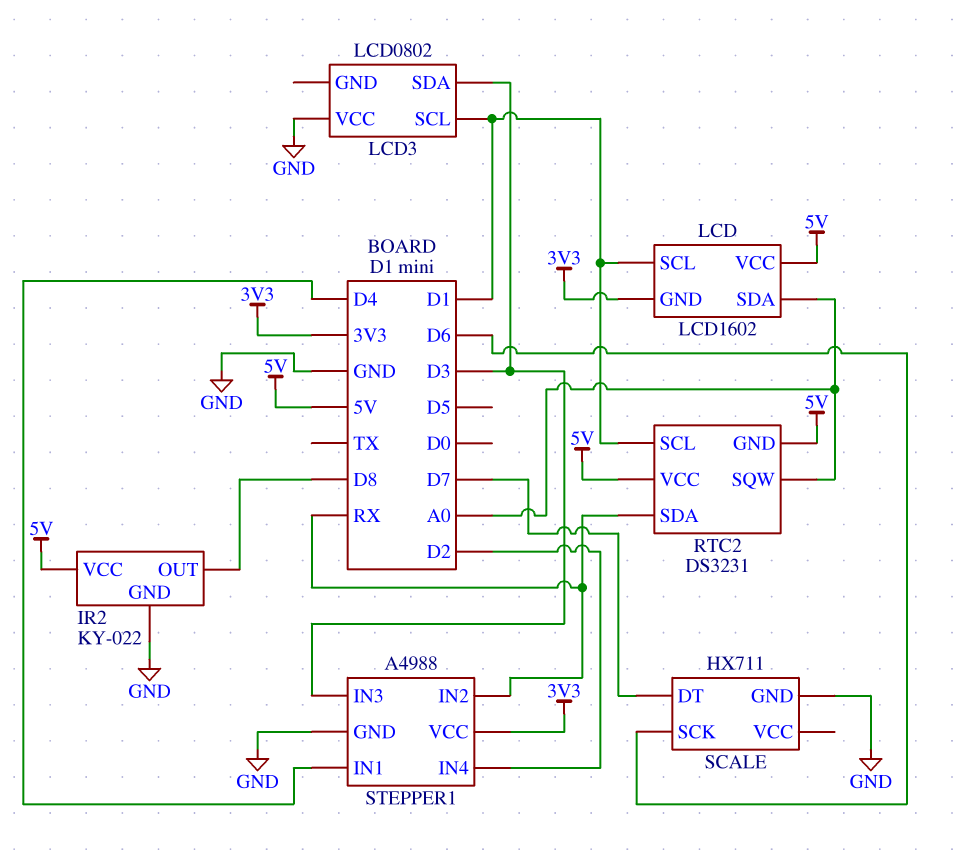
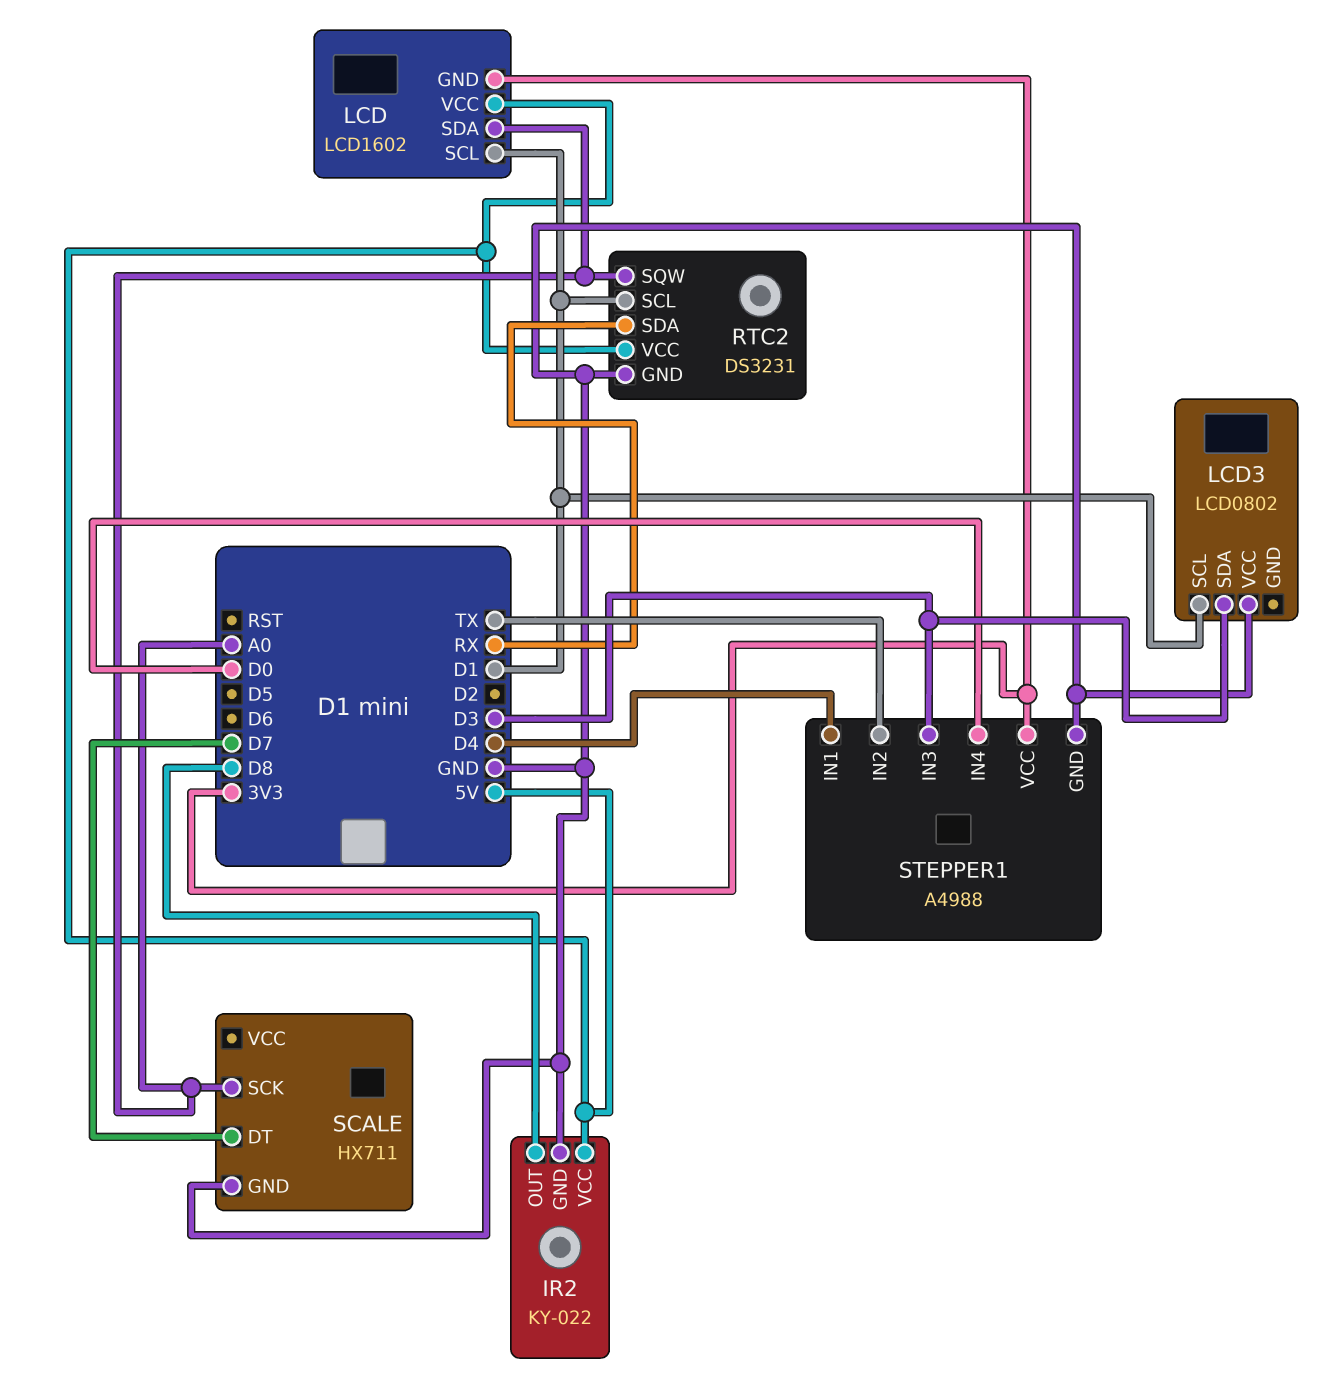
RTC2 pin GND: 5V -> GND
SCALE pin SCK: D6 -> A0
STEPPER1 pin IN2: RX -> TX
STEPPER1 pin IN4: D2 -> D0

